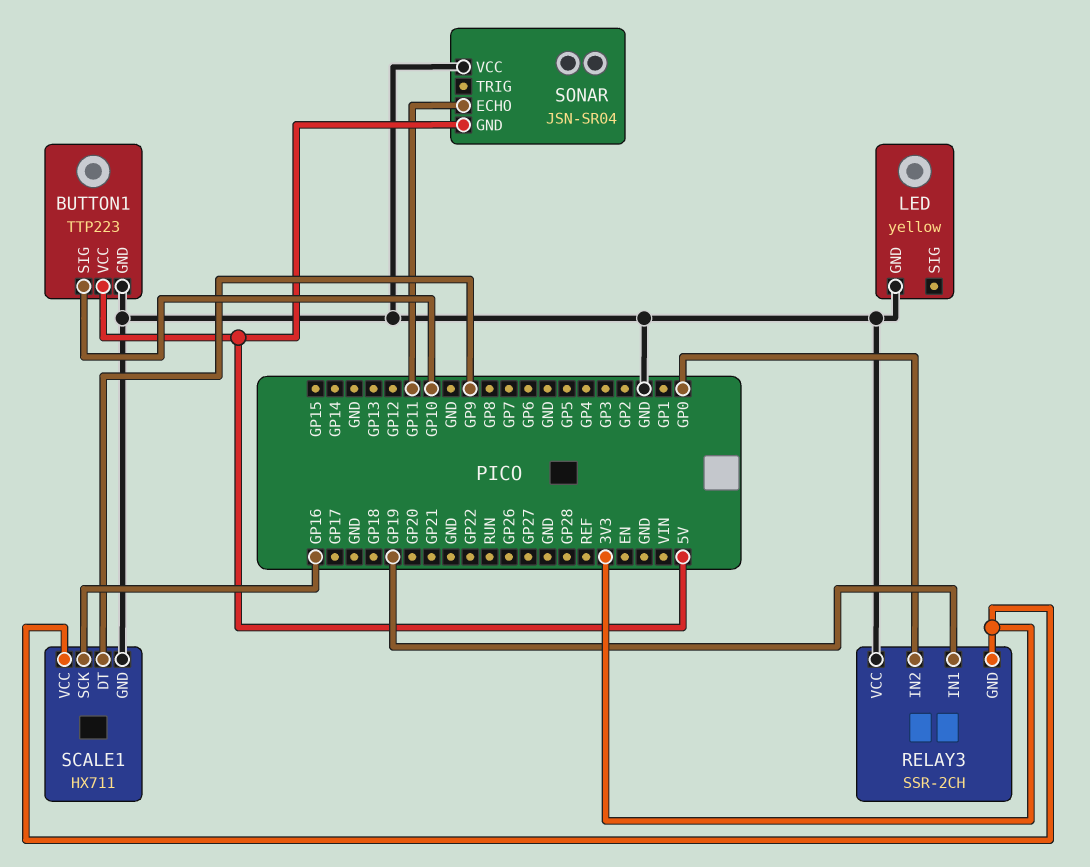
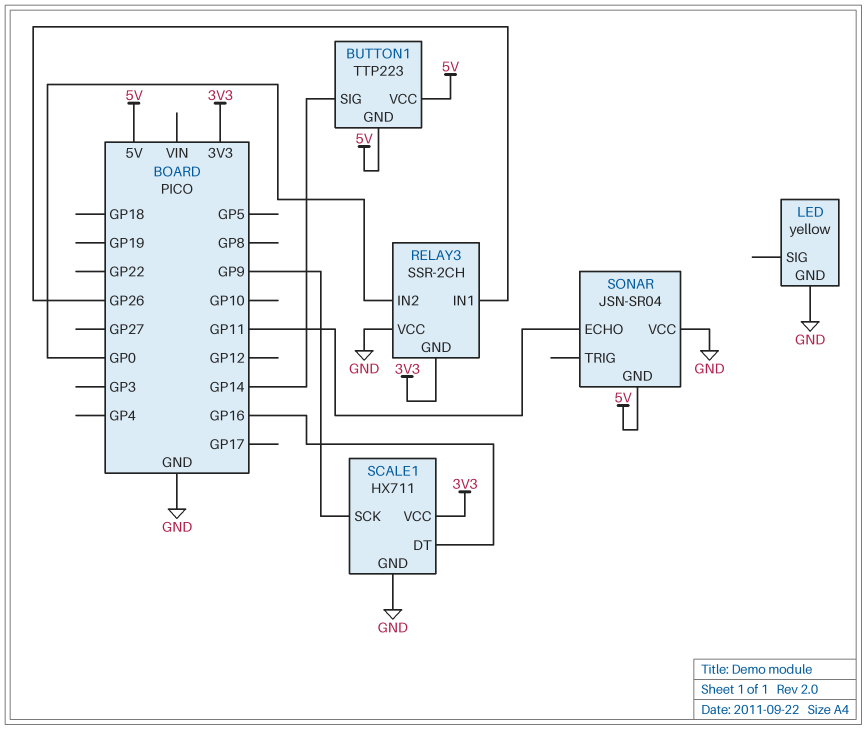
BUTTON1 pin GND: GND -> 5V
BUTTON1 pin SIG: GP10 -> GP14
RELAY3 pin IN1: GP19 -> GP26
SCALE1 pin DT: GP9 -> GP16
SCALE1 pin SCK: GP16 -> GP9

